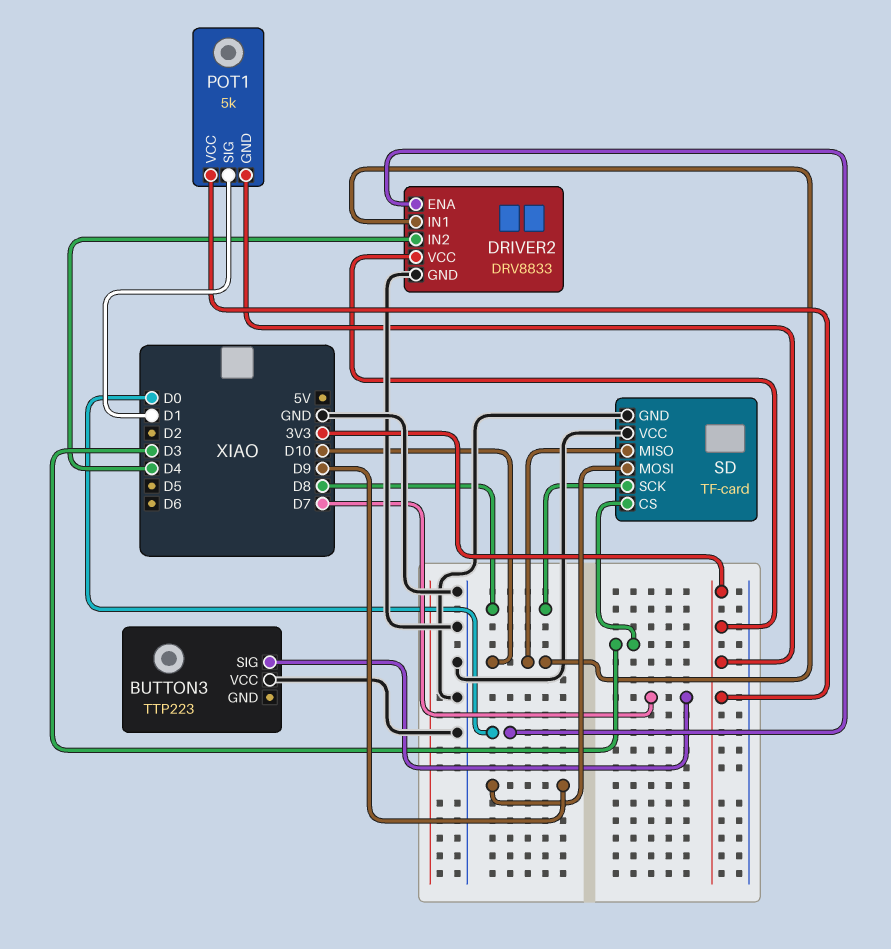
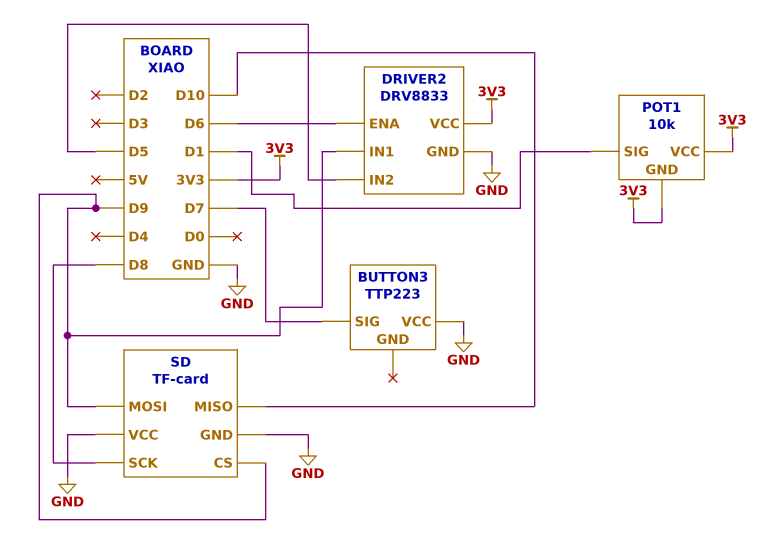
DRIVER2 pin ENA: D0 -> D6
DRIVER2 pin IN1: D10 -> D9
DRIVER2 pin IN2: D4 -> D5
POT1: 5k -> 10k
SD pin CS: D3 -> D9

